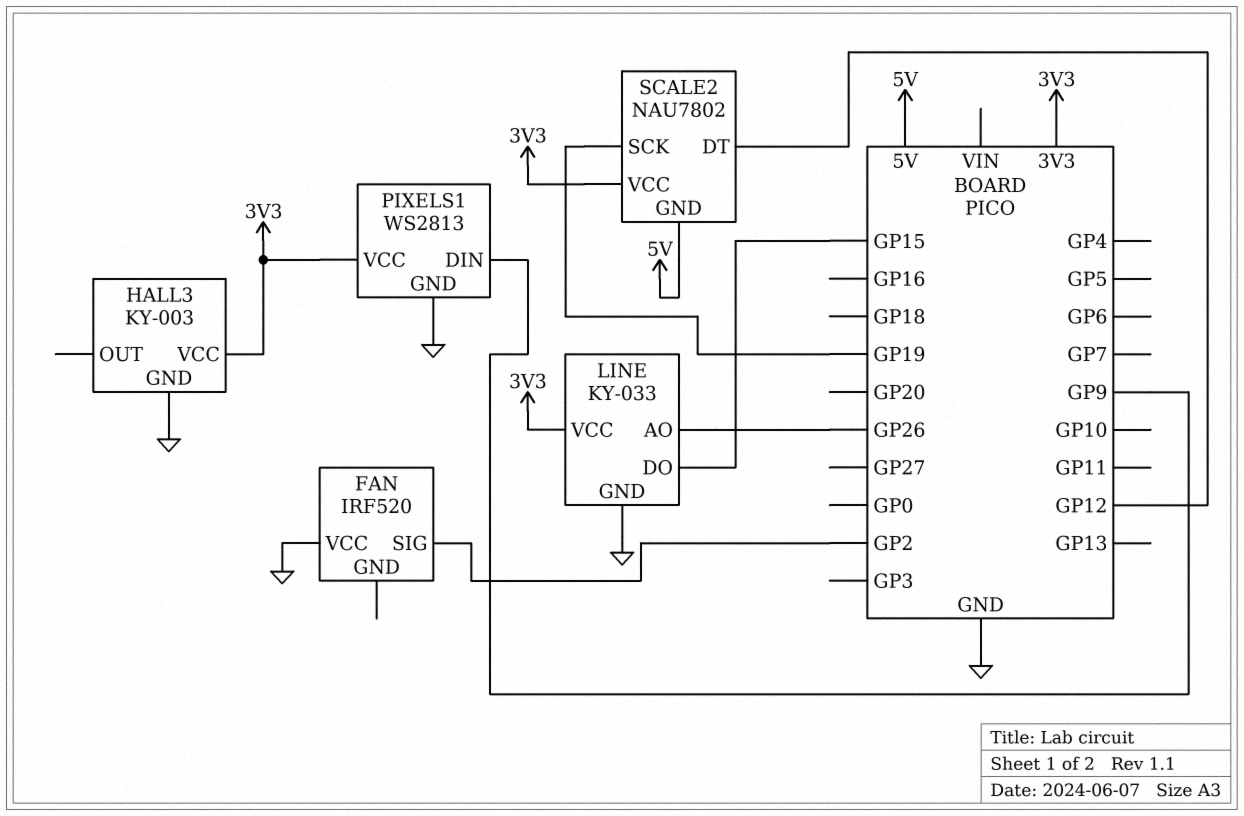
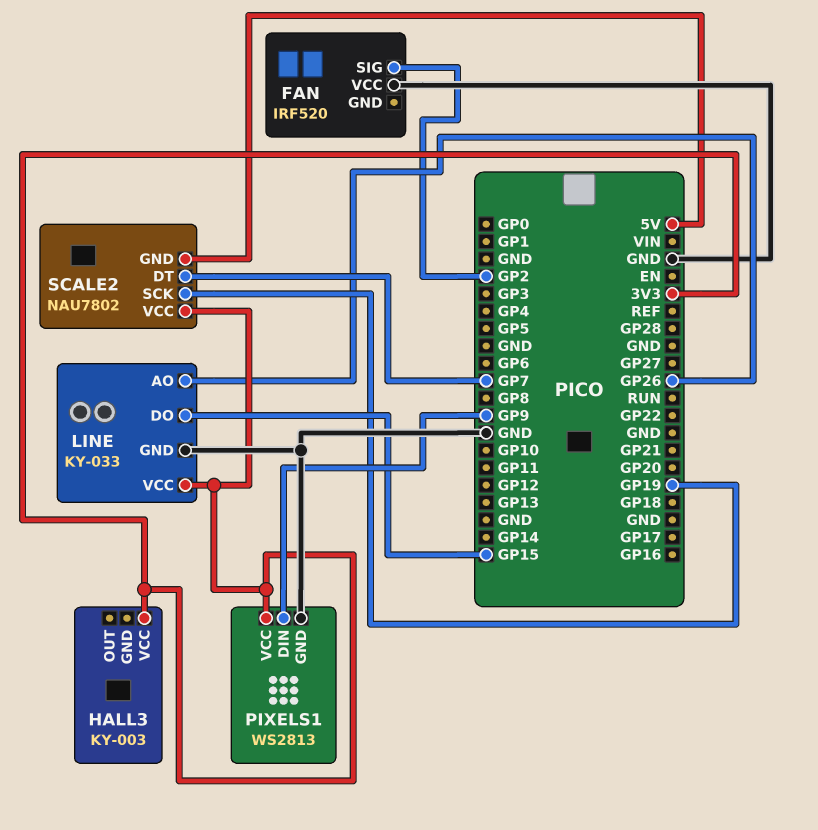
HALL3 pin GND: GND -> none
SCALE2 pin DT: GP12 -> GP7

